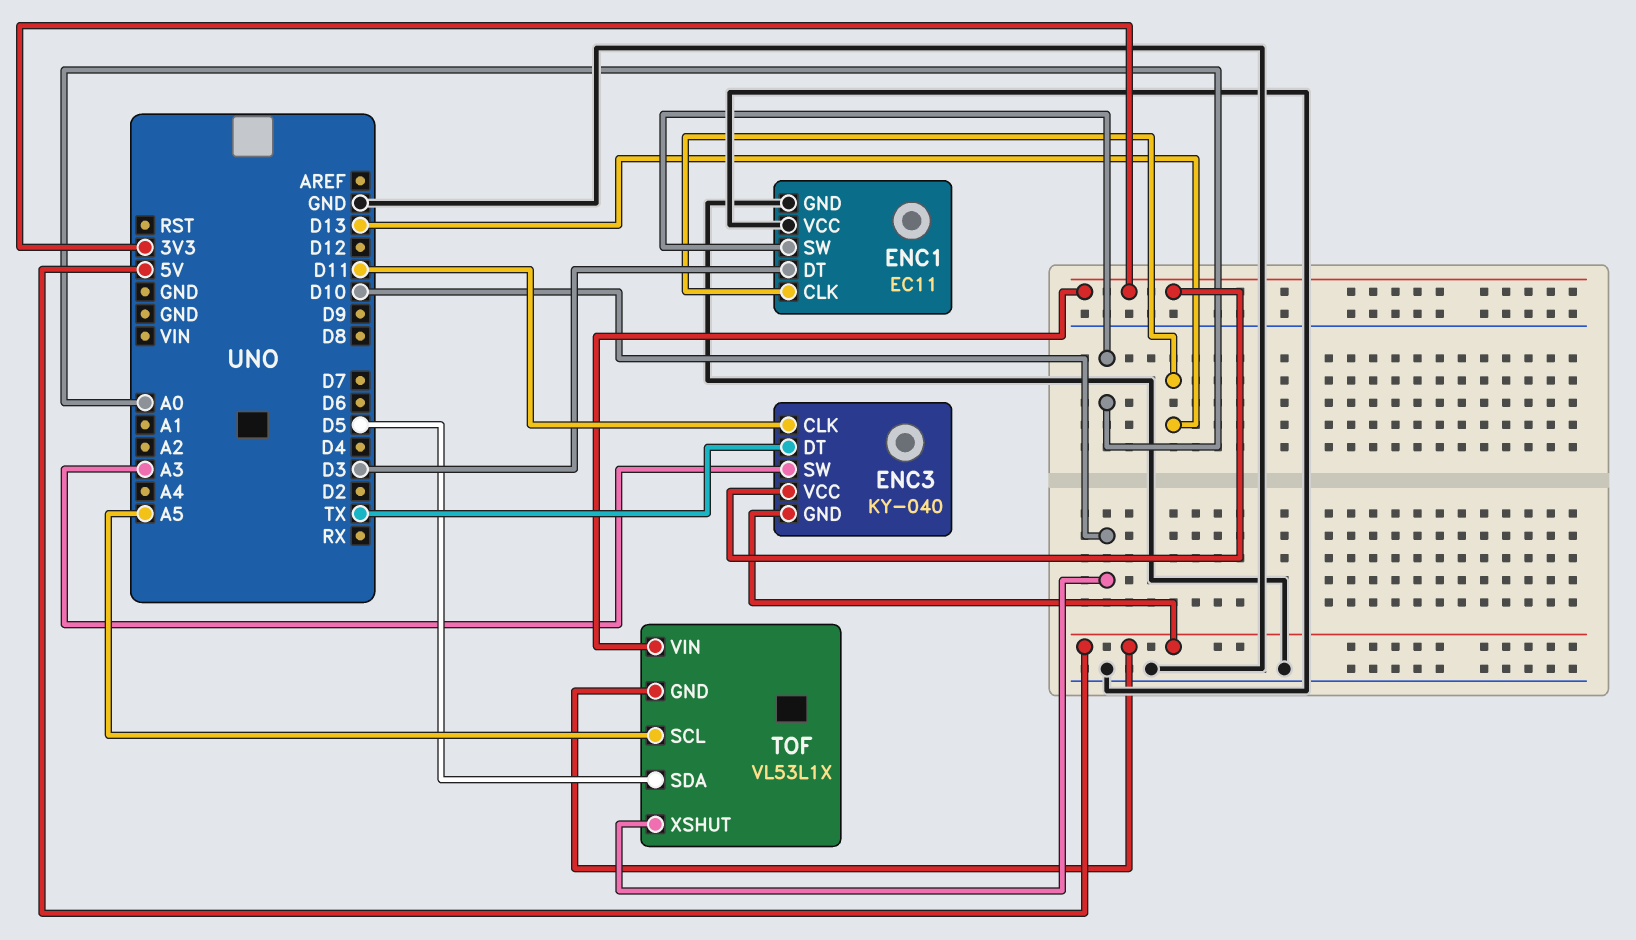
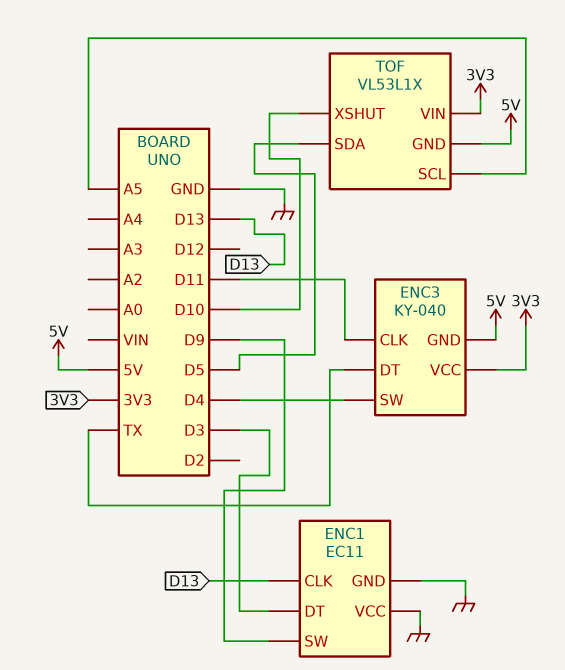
ENC1 pin SW: A0 -> D9
ENC3 pin SW: A3 -> D4

